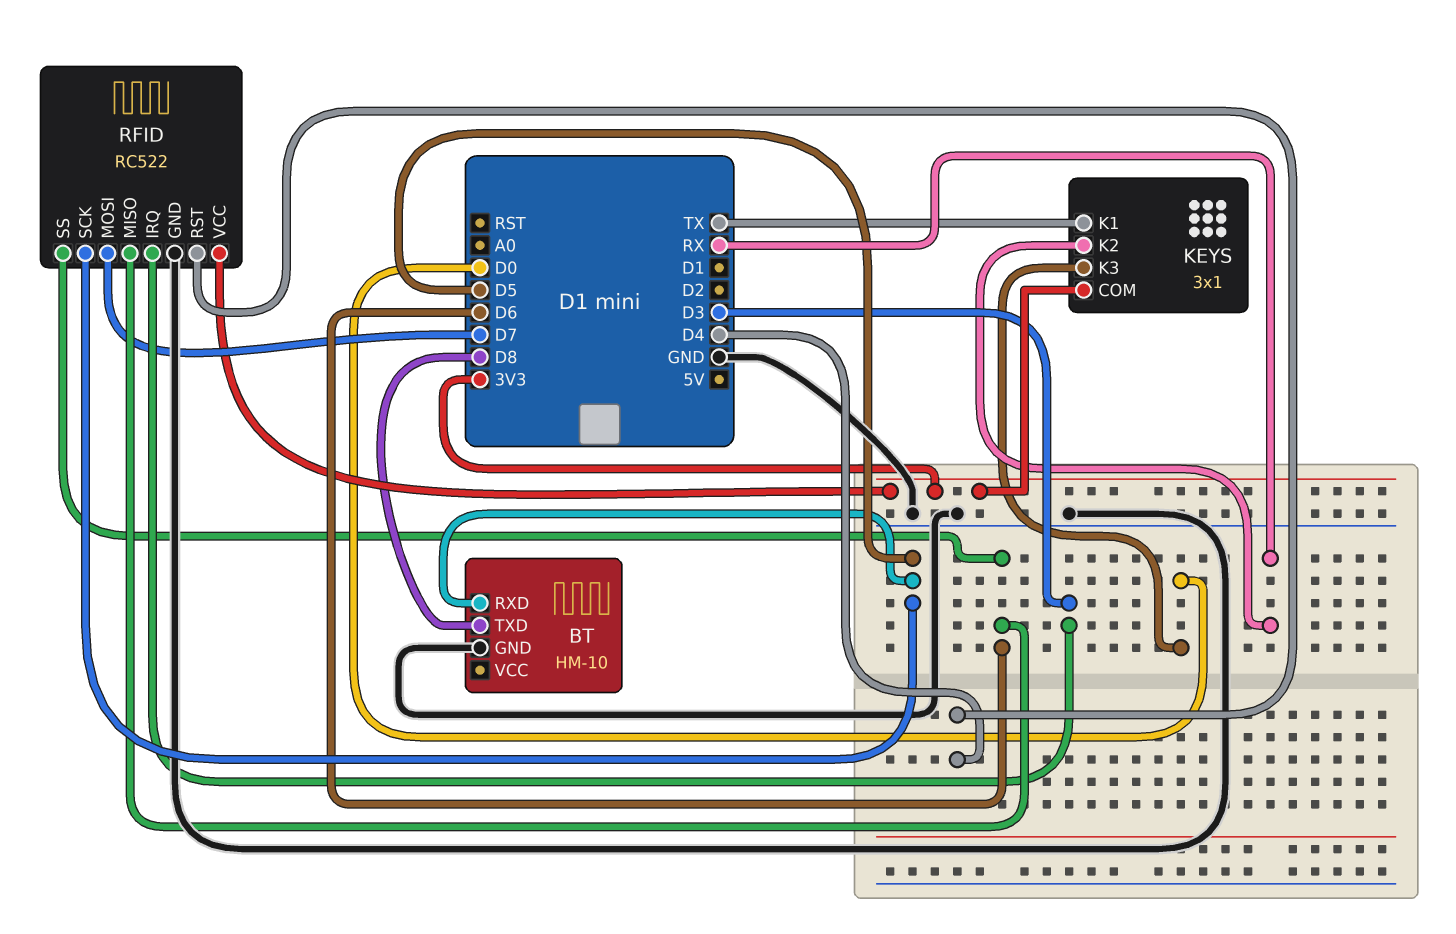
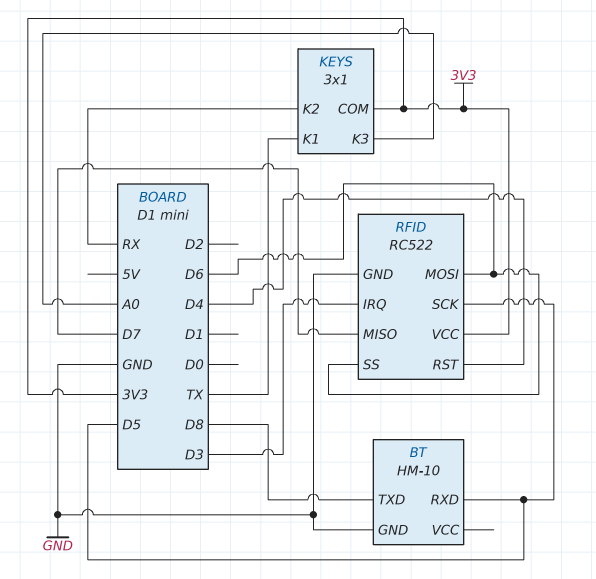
KEYS pin K3: D0 -> A0
RFID pin MISO: D6 -> D7
RFID pin MOSI: D7 -> D6

